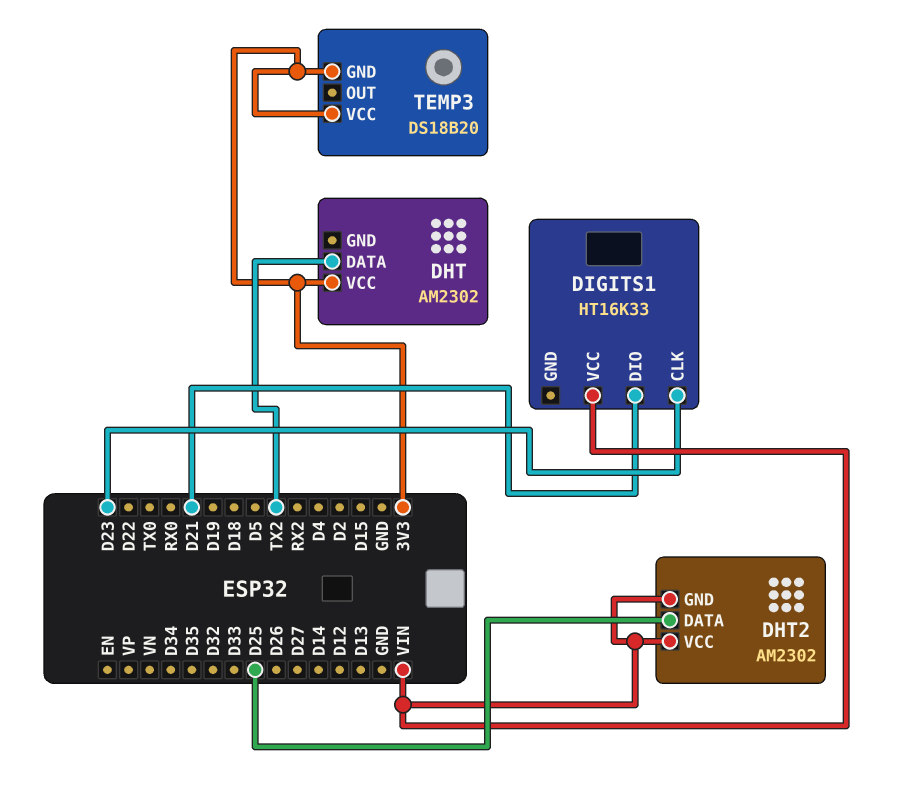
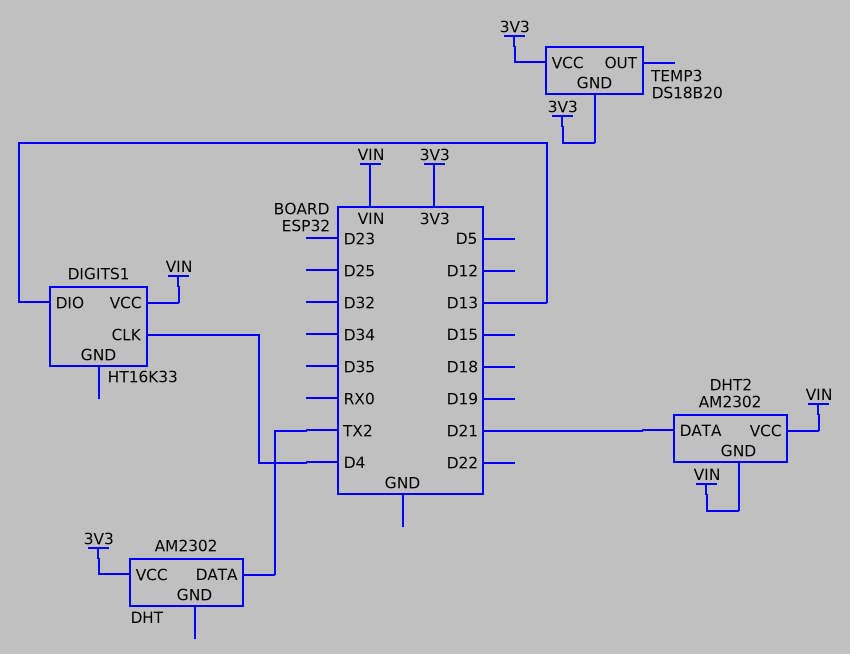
DHT2 pin DATA: D25 -> D21
DIGITS1 pin CLK: D23 -> D4
DIGITS1 pin DIO: D21 -> D13

